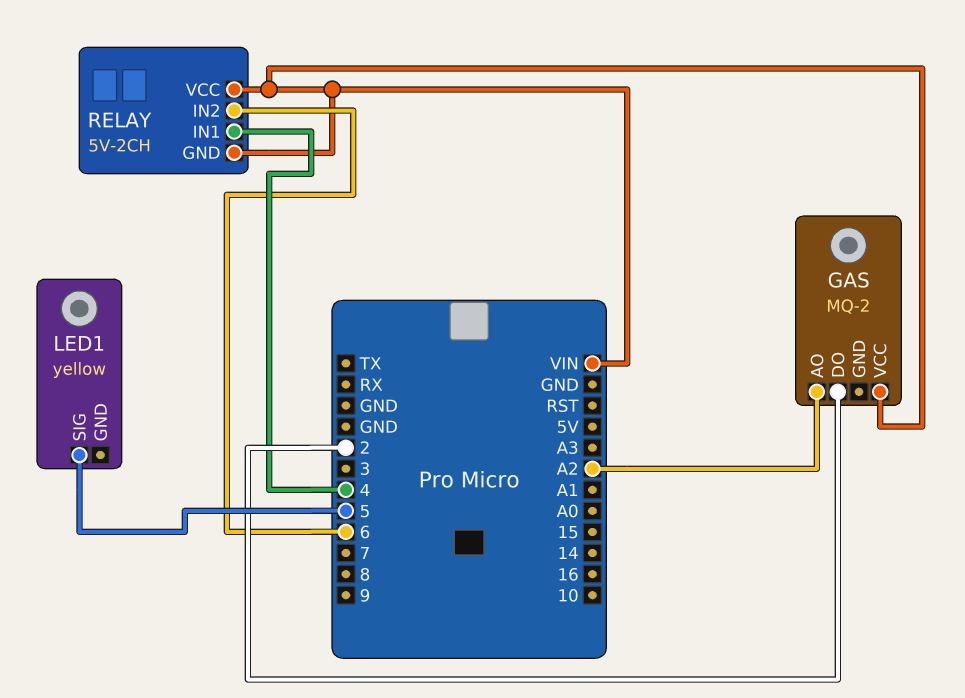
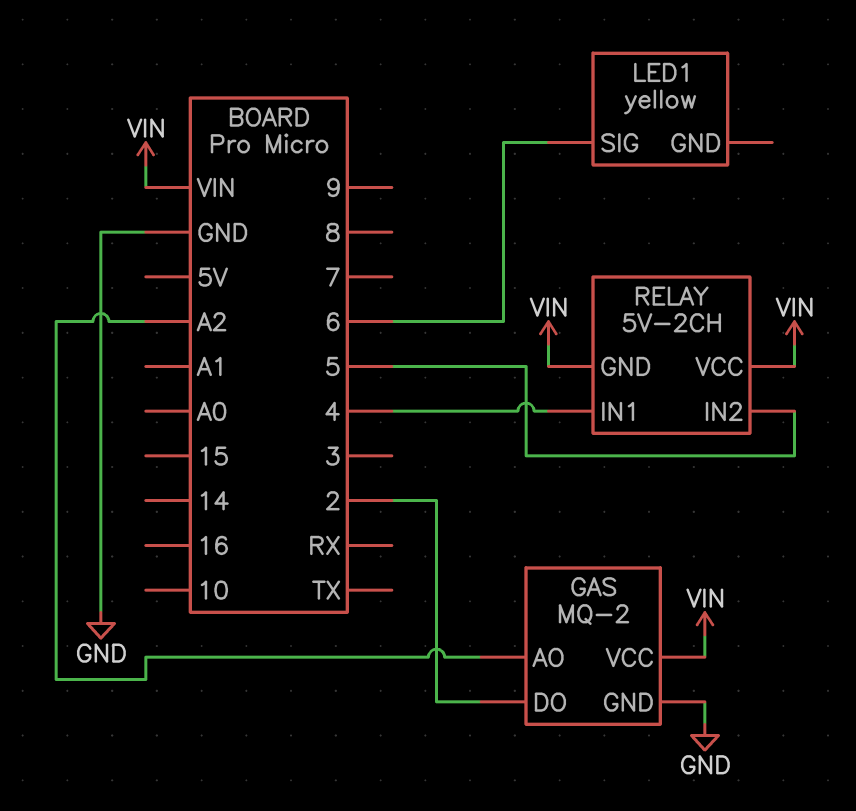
GAS pin GND: none -> GND
LED1 pin SIG: 5 -> 6
RELAY pin IN2: 6 -> 5

